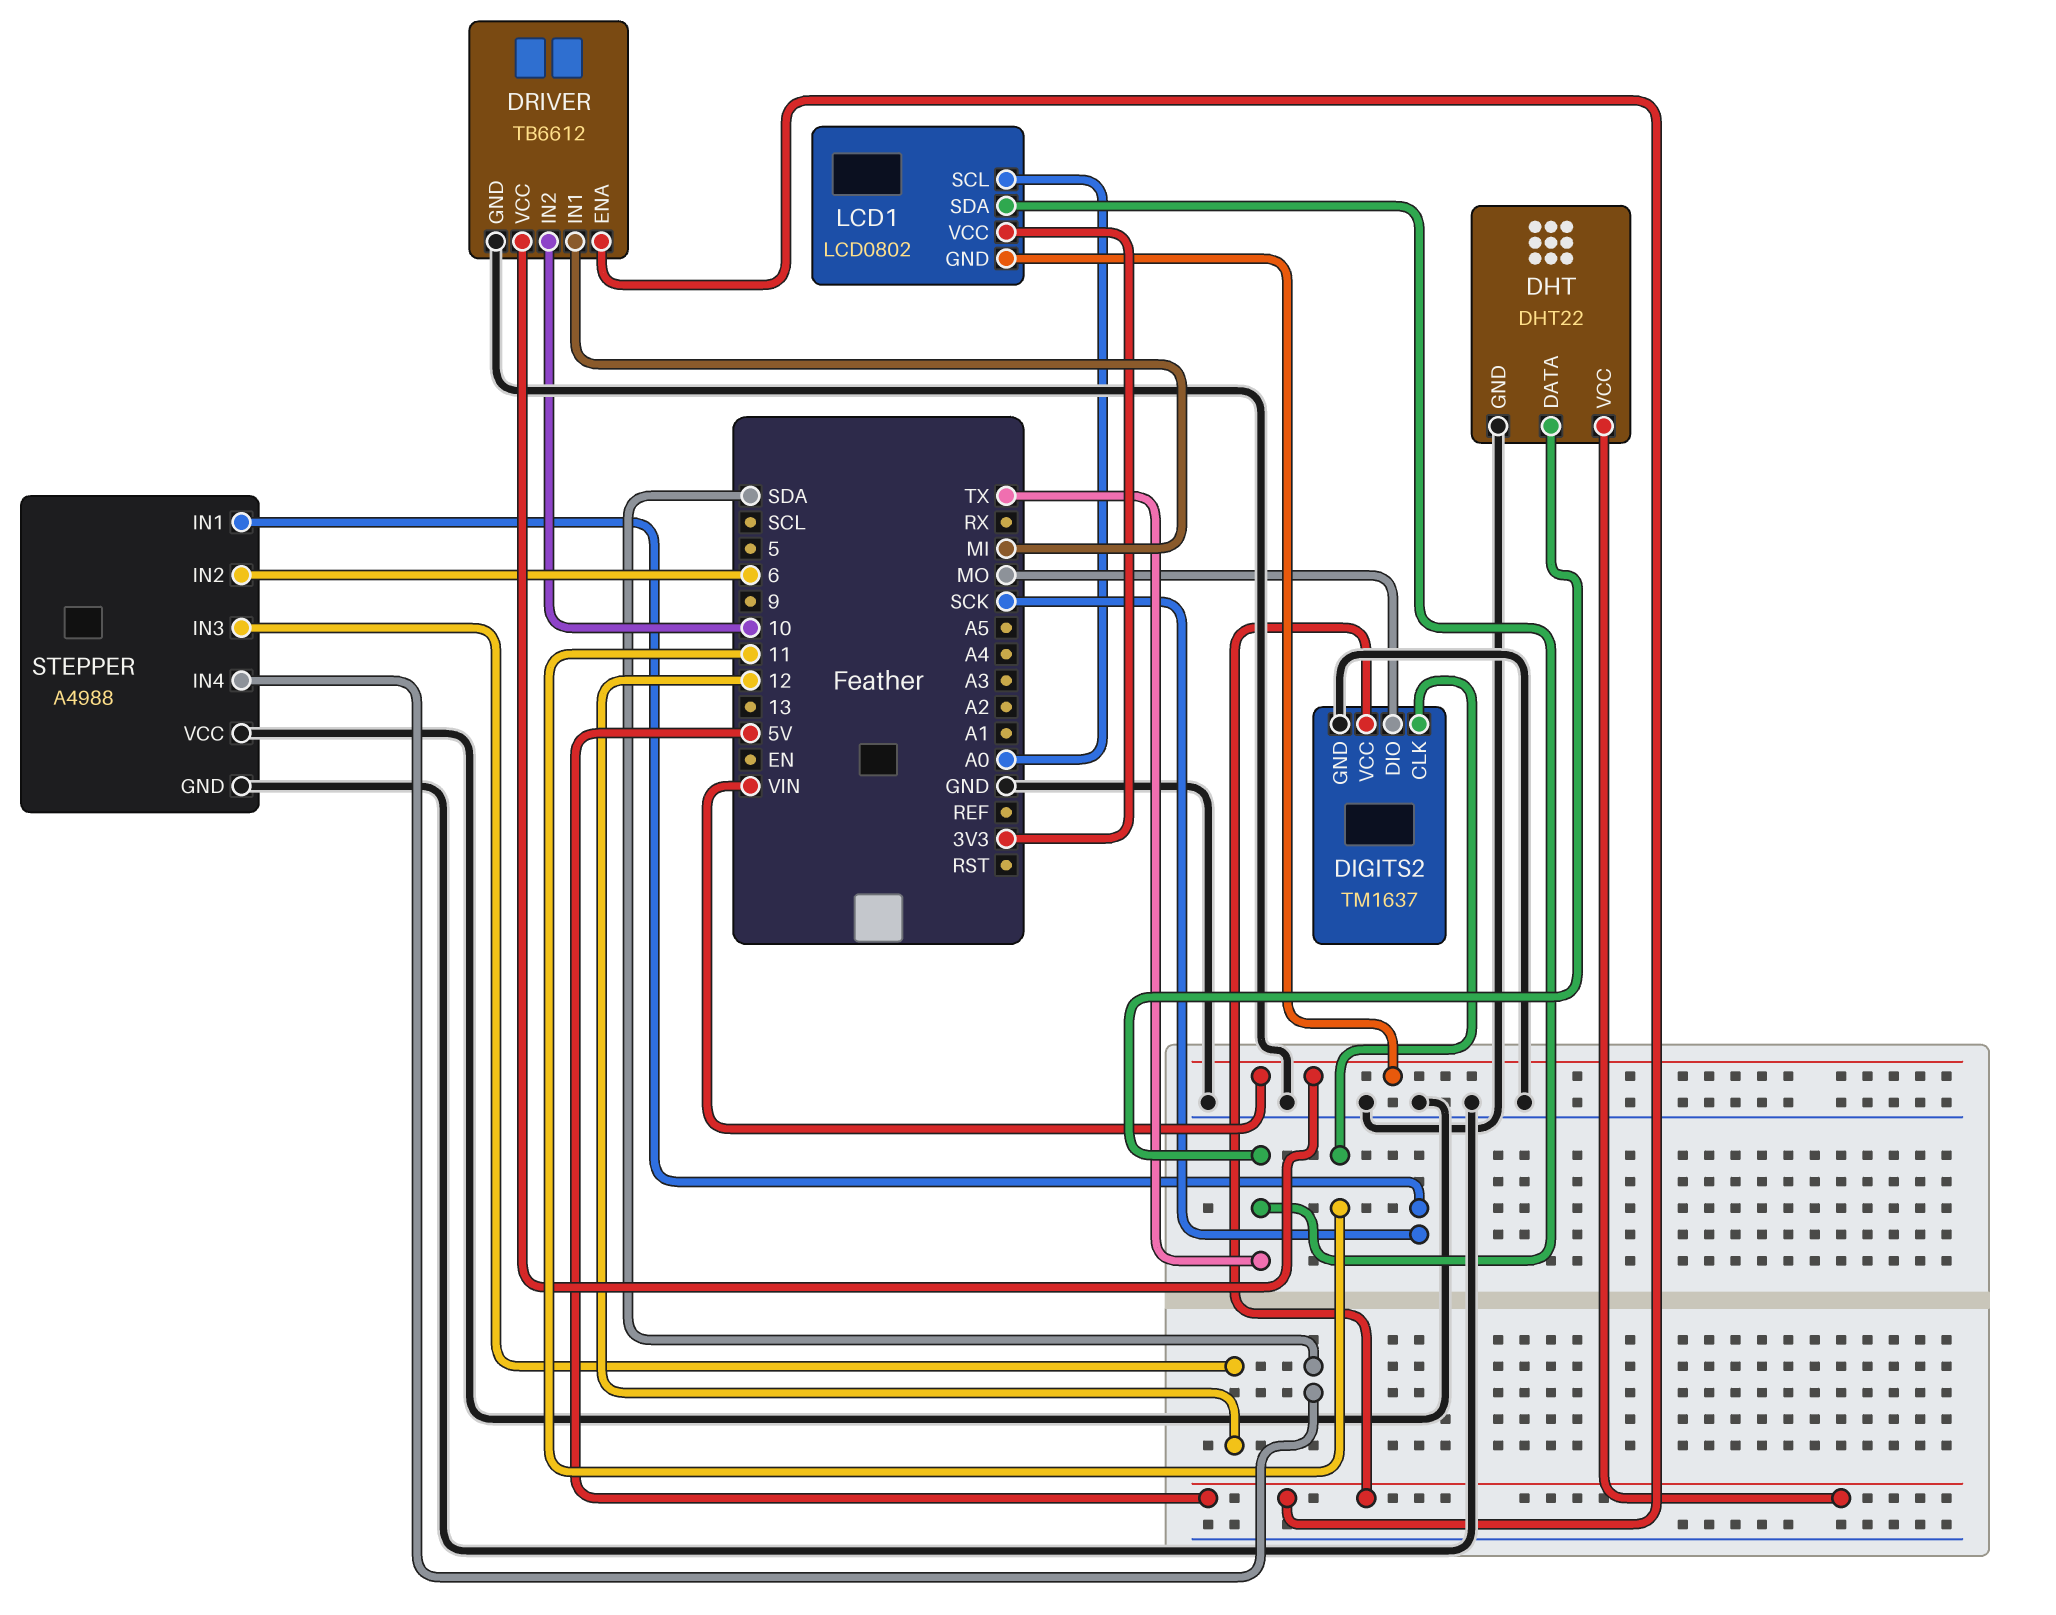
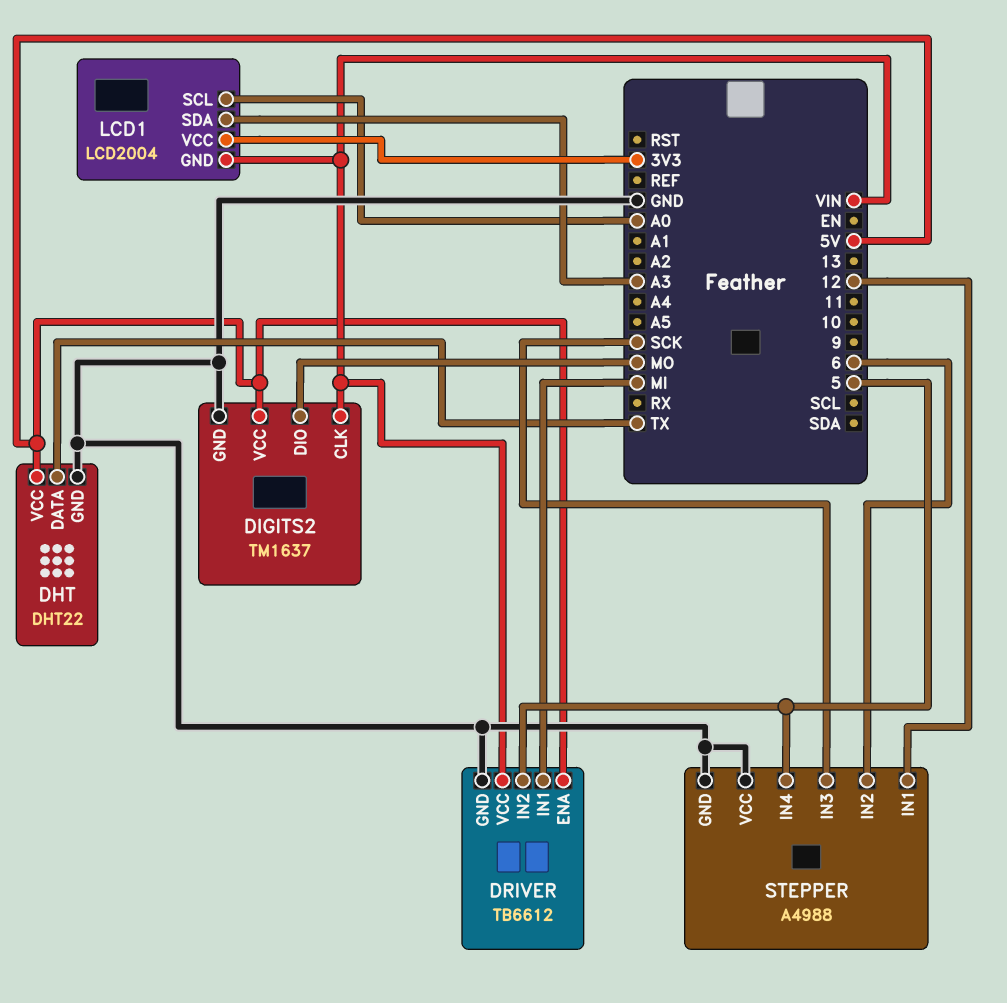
DIGITS2 pin CLK: 11 -> VIN
DRIVER pin IN2: 10 -> 5
LCD1: LCD0802 -> LCD2004
LCD1 pin SDA: TX -> A3
STEPPER pin IN1: SCK -> 12
STEPPER pin IN3: 12 -> SCK
STEPPER pin IN4: SDA -> 5

